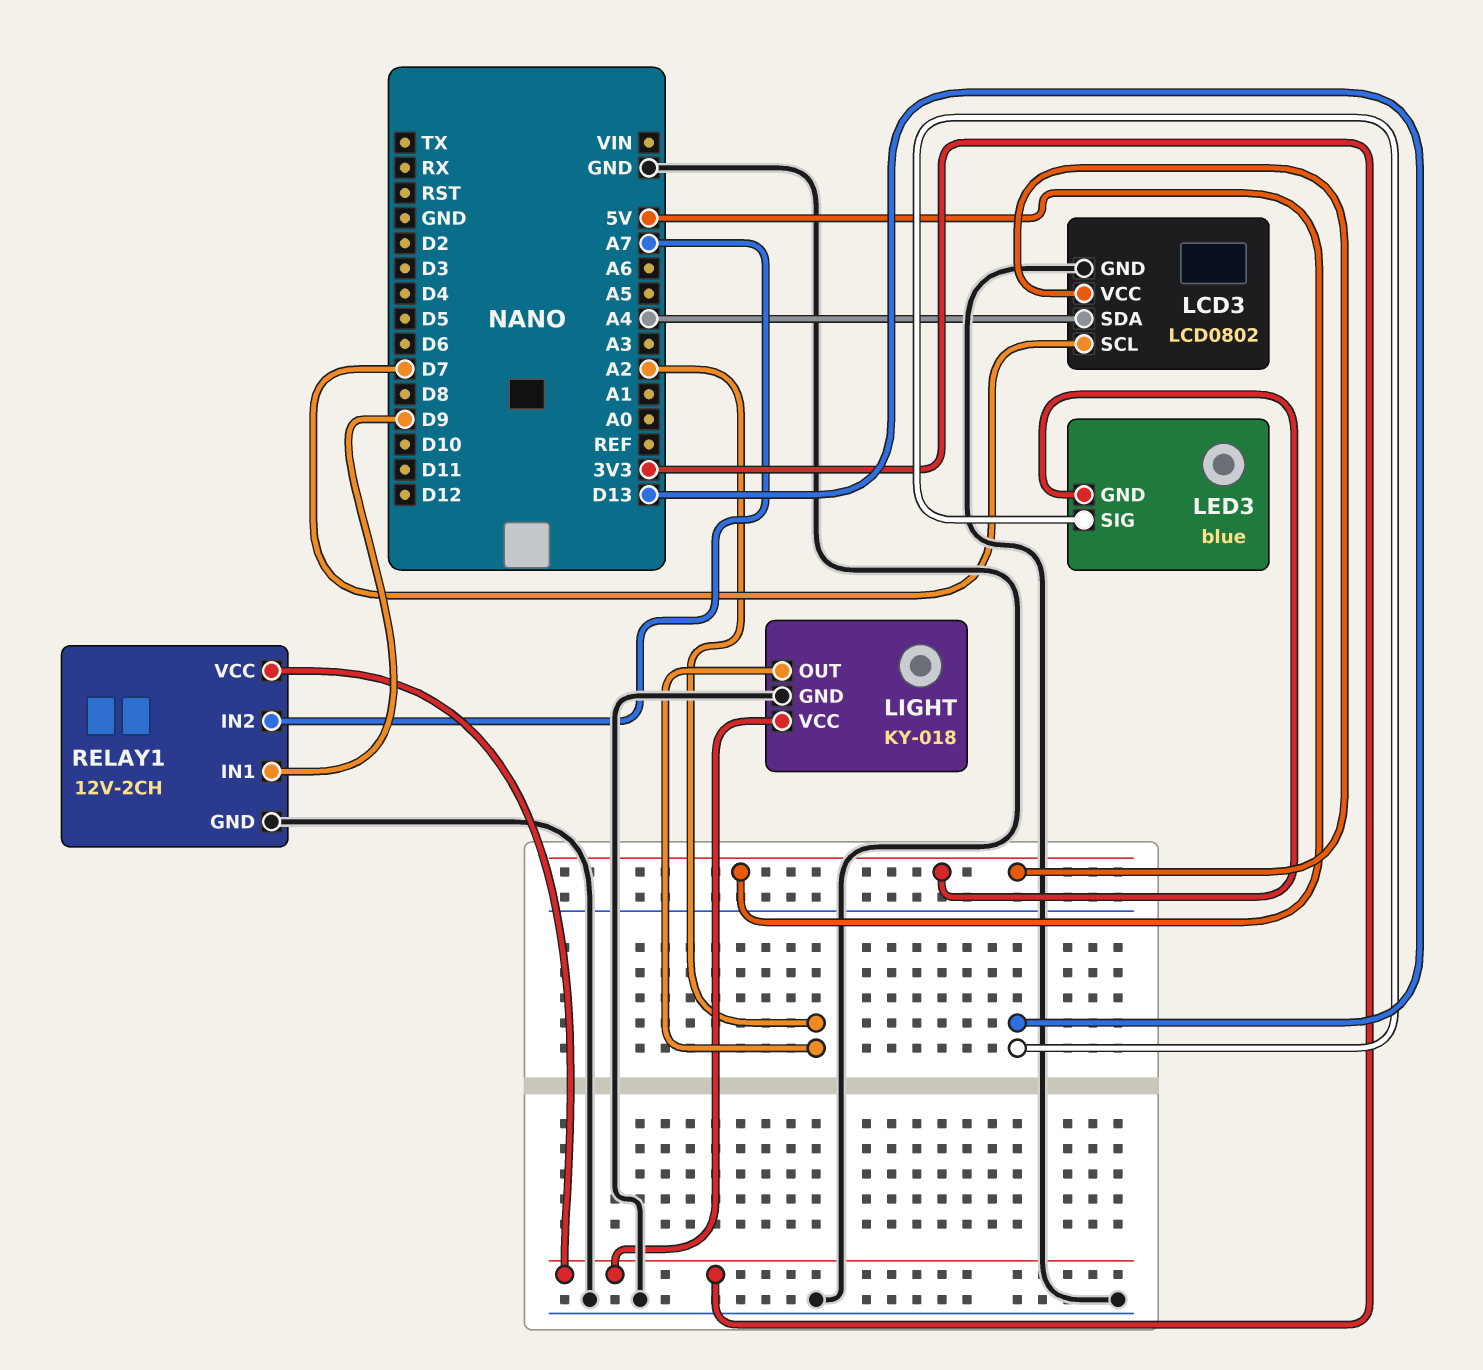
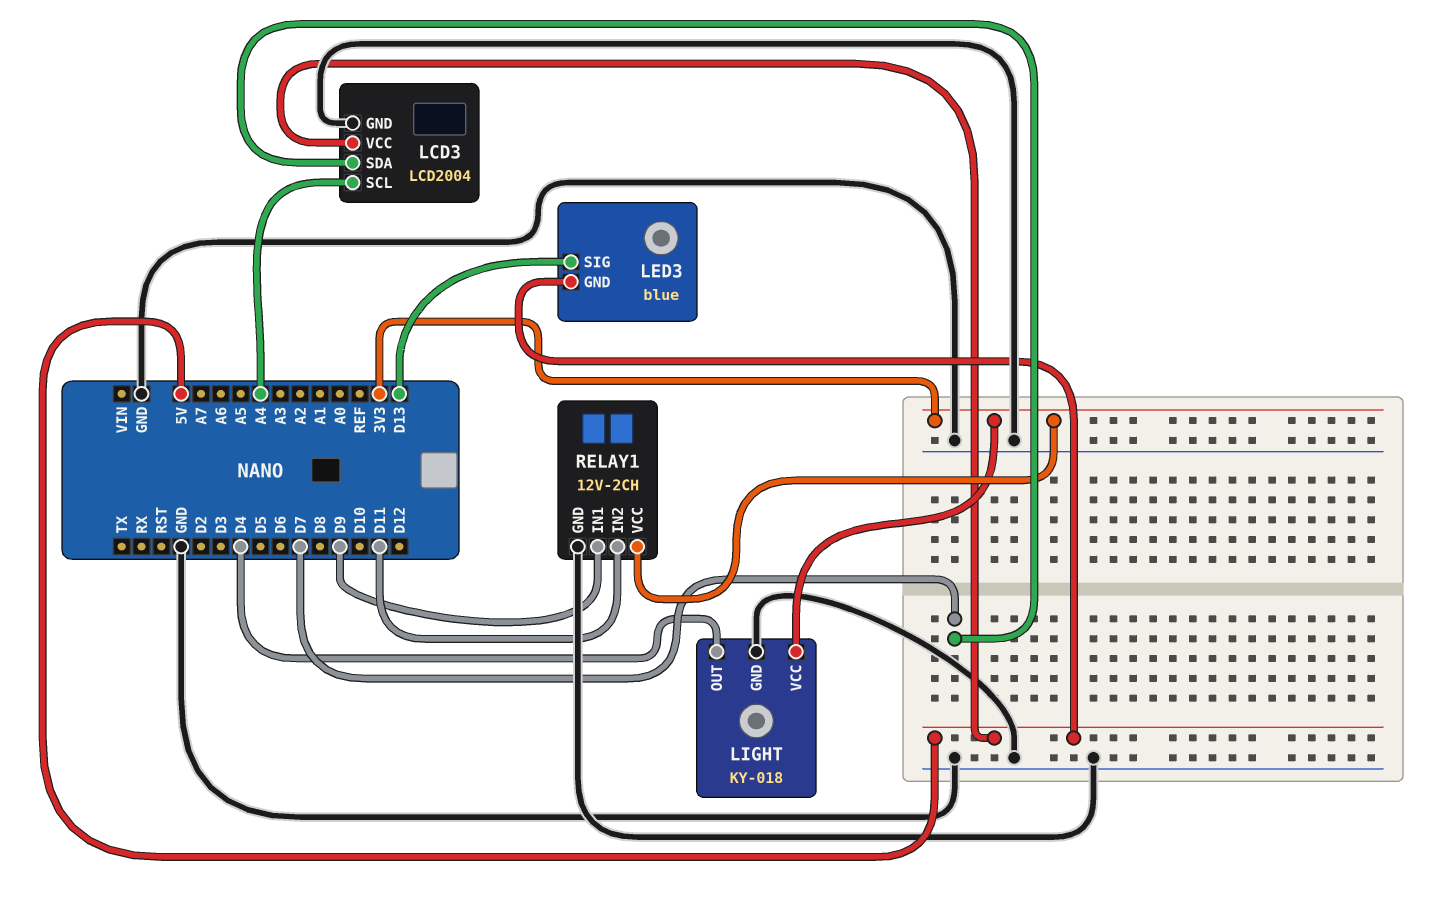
LCD3: LCD0802 -> LCD2004
LCD3 pin SCL: D7 -> A4
LCD3 pin SDA: A4 -> D7
LIGHT pin OUT: A2 -> D4
RELAY1 pin IN2: A7 -> D11

